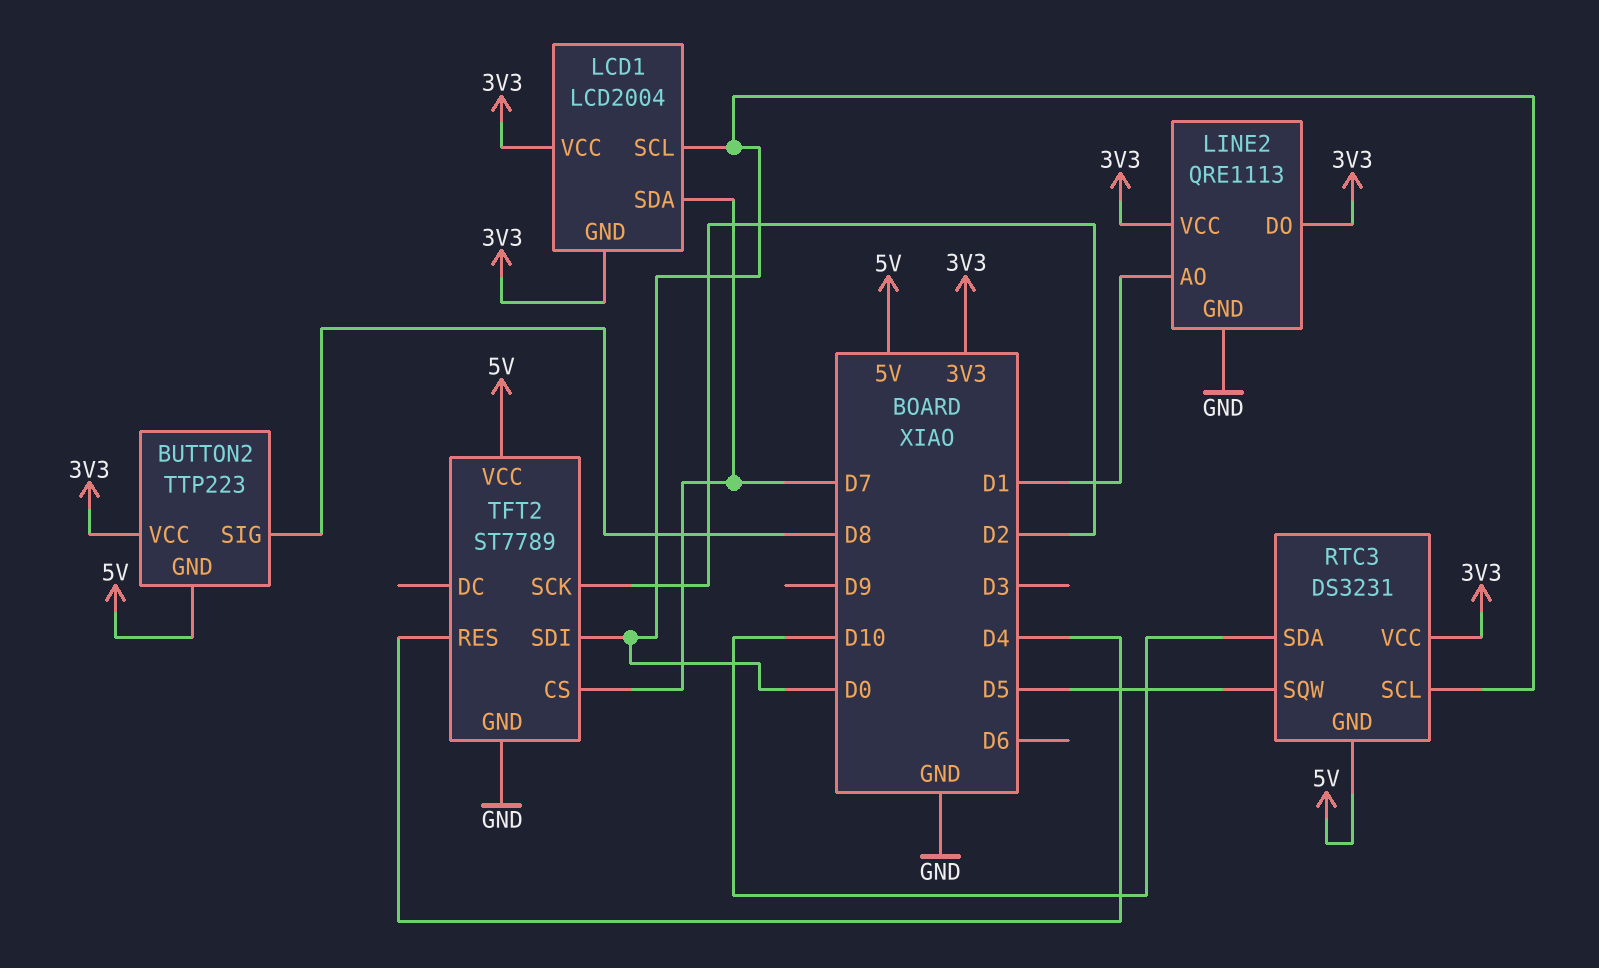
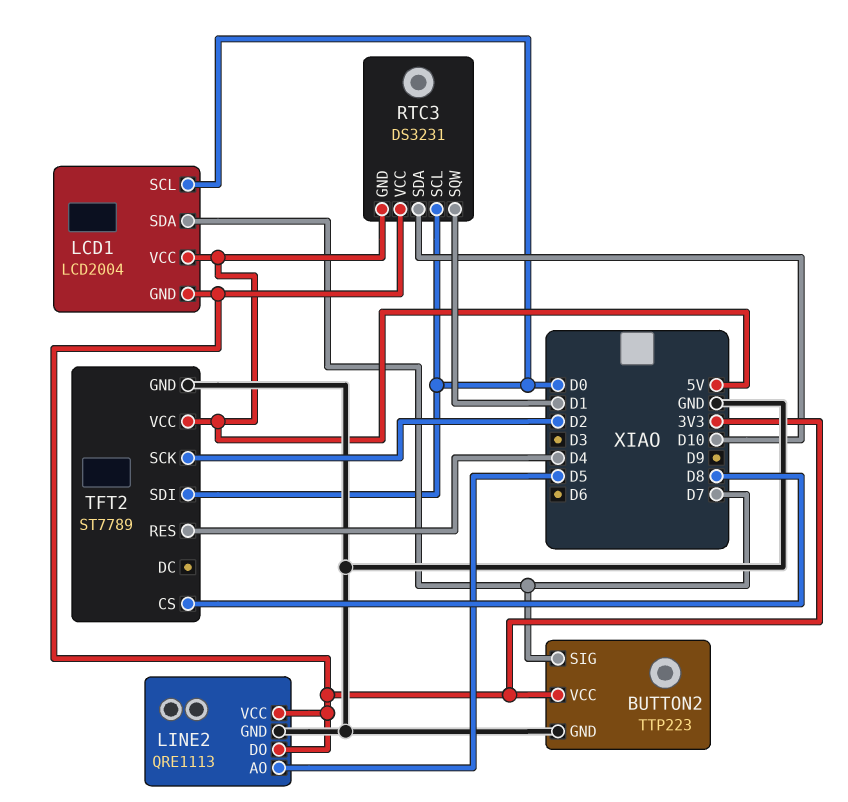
BUTTON2 pin GND: 5V -> GND
BUTTON2 pin SIG: D8 -> D7
LCD1 pin VCC: 3V3 -> 5V
LINE2 pin AO: D1 -> D5
RTC3 pin SQW: D5 -> D1
TFT2 pin CS: D7 -> D8

